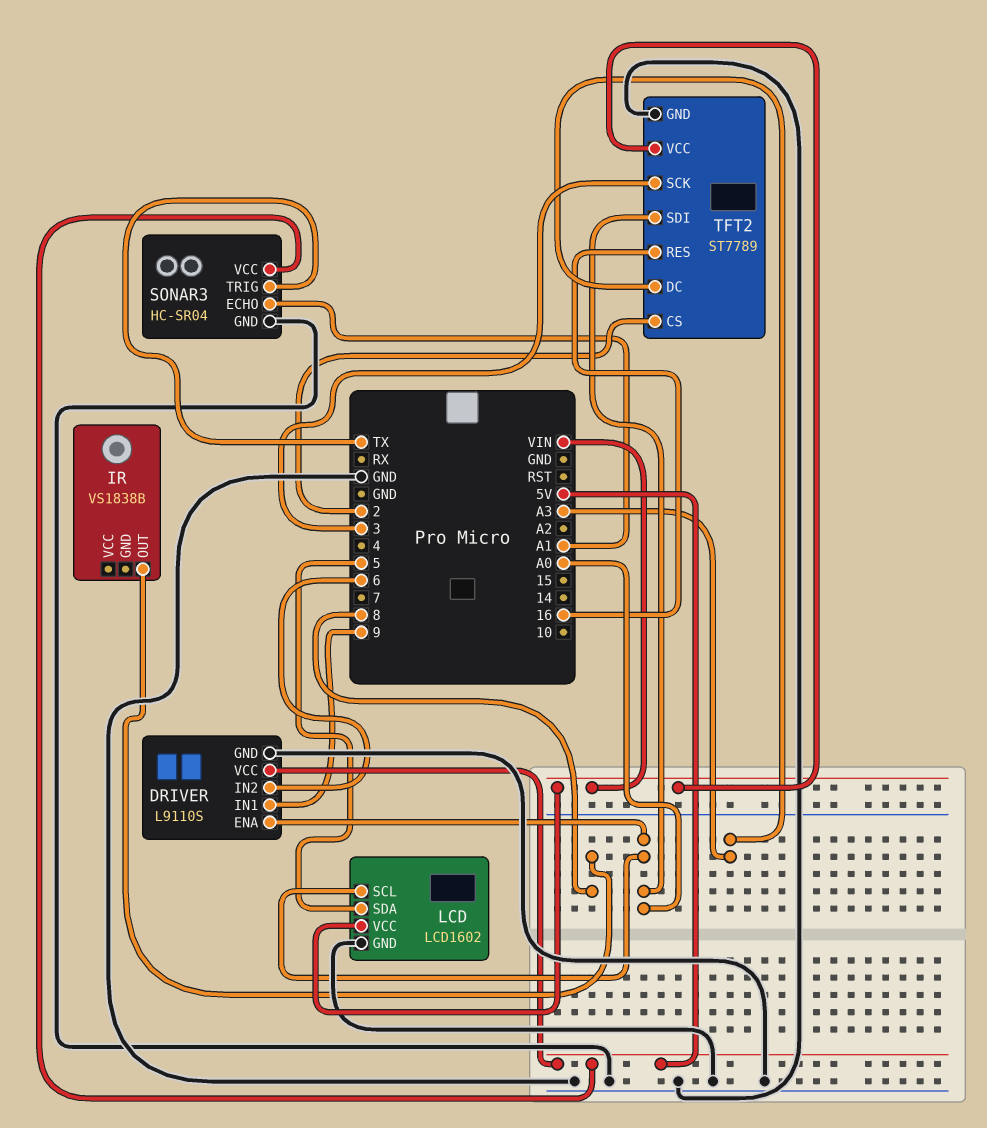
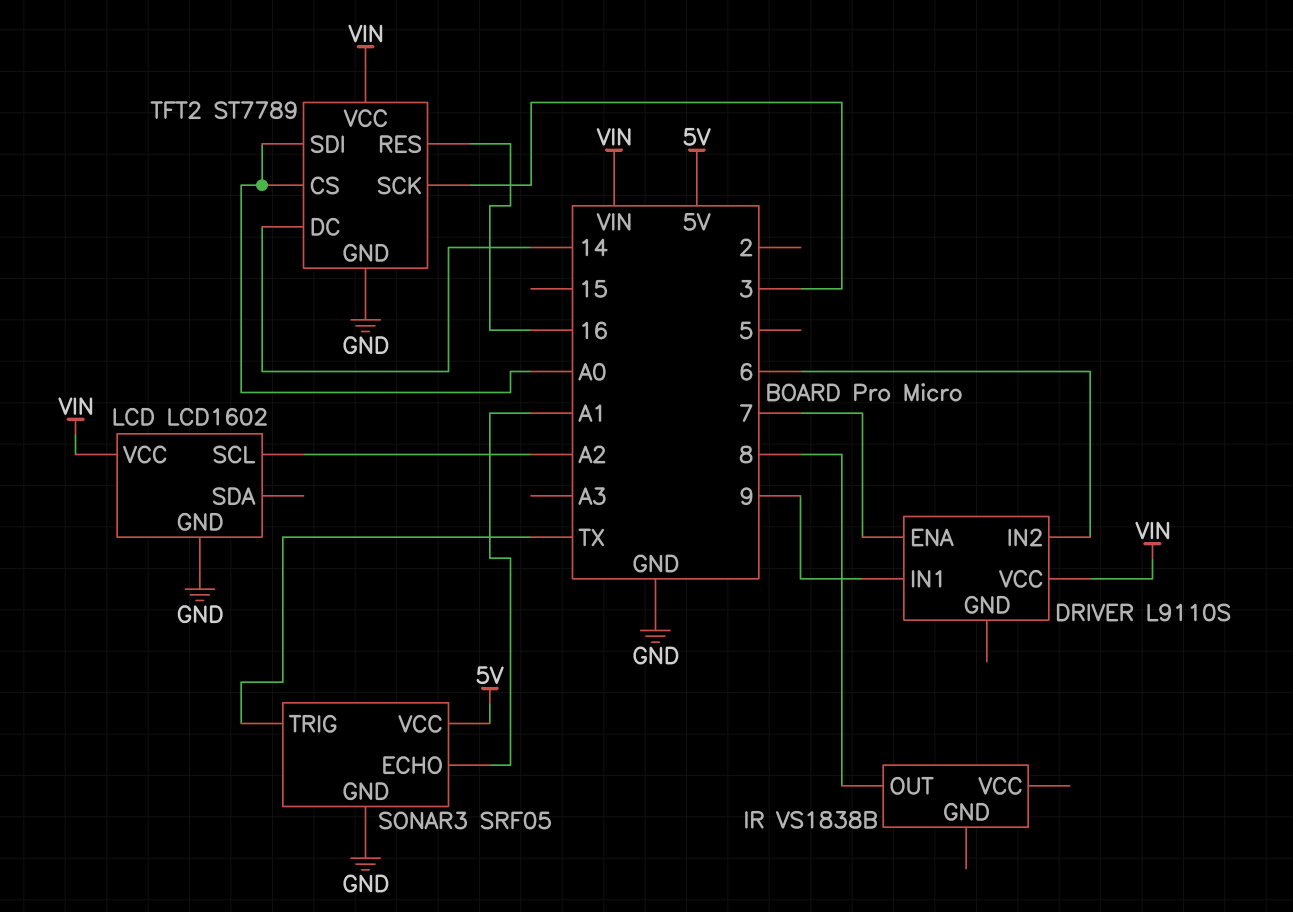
DRIVER pin ENA: A0 -> 7
DRIVER pin GND: GND -> none
DRIVER pin VCC: 5V -> VIN
LCD pin SCL: A0 -> A2
LCD pin SDA: 5 -> none
SONAR3: HC-SR04 -> SRF05
TFT2 pin CS: 2 -> A0
TFT2 pin DC: A3 -> 14

